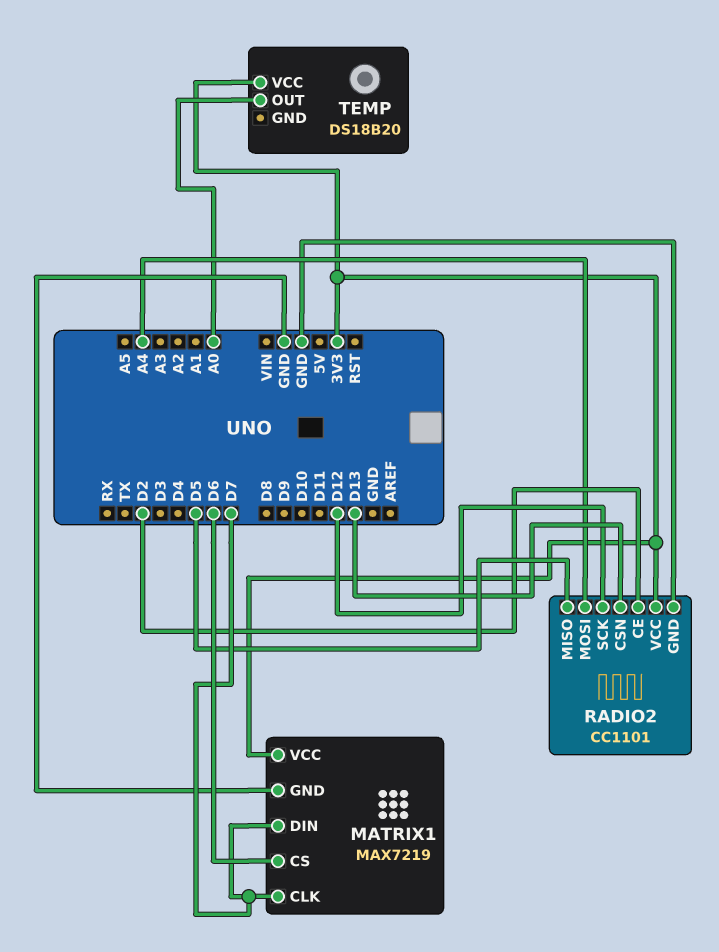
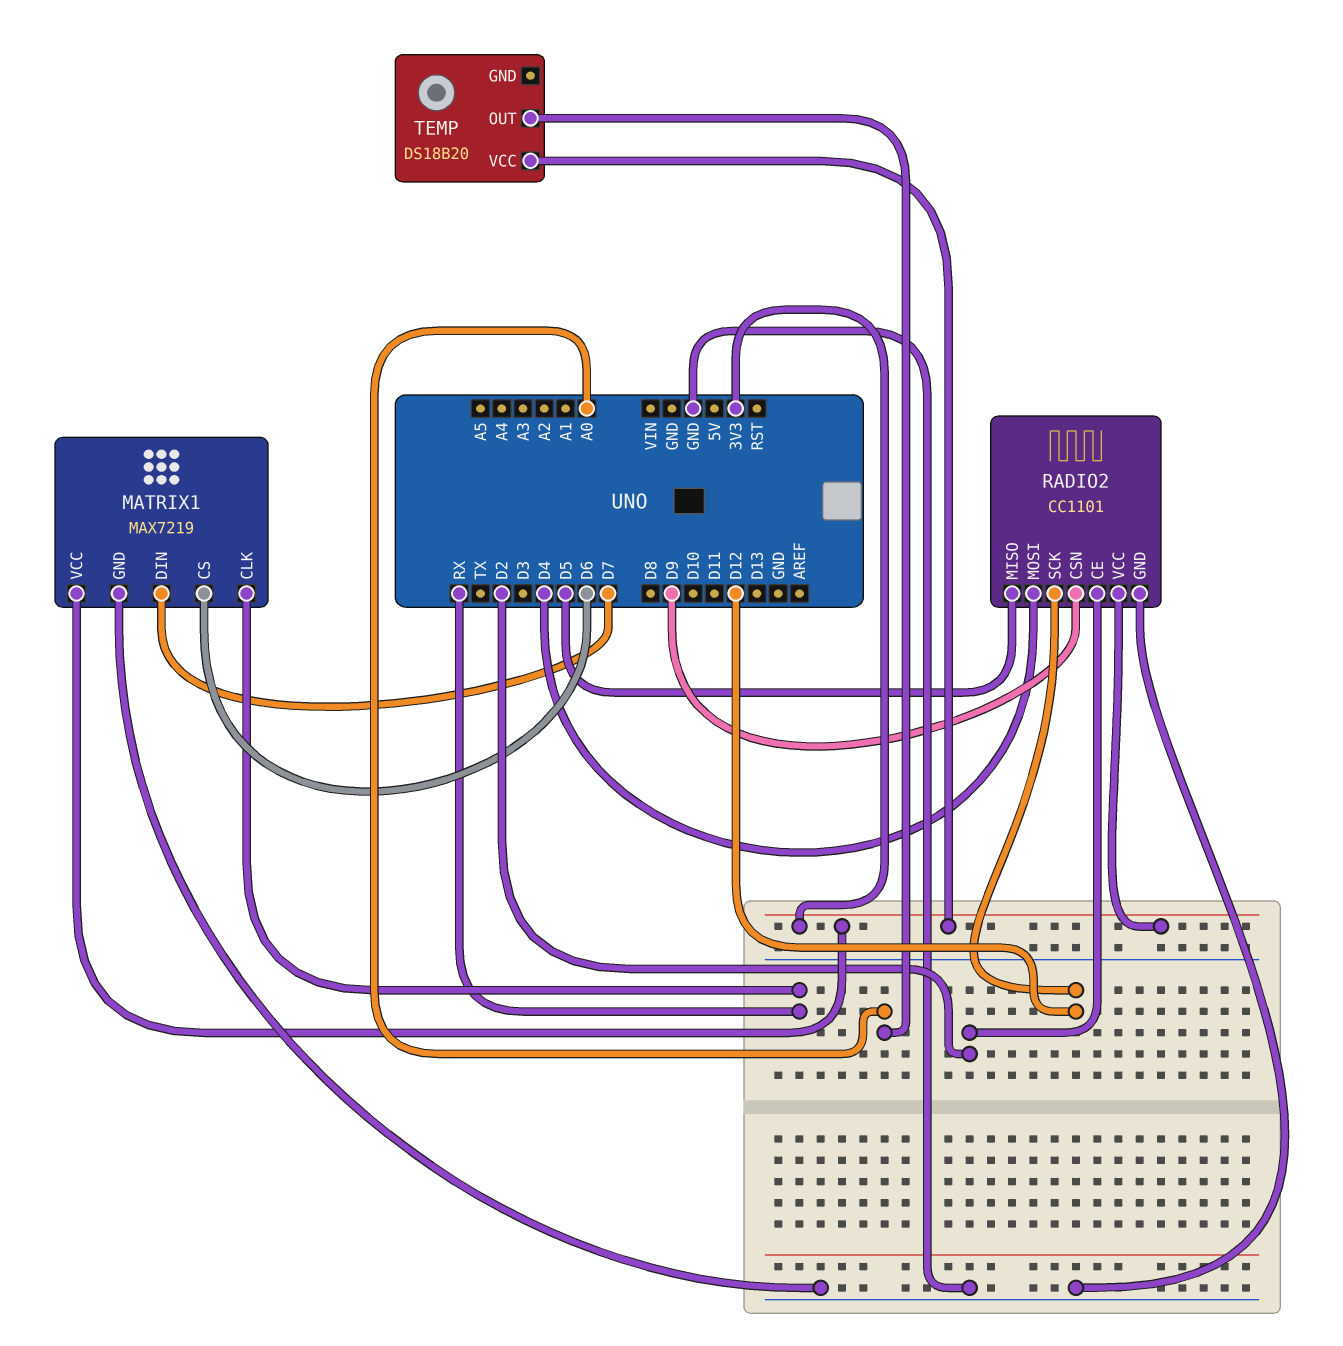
MATRIX1 pin CLK: D7 -> RX
RADIO2 pin CSN: D13 -> D9
RADIO2 pin MOSI: A4 -> D4

